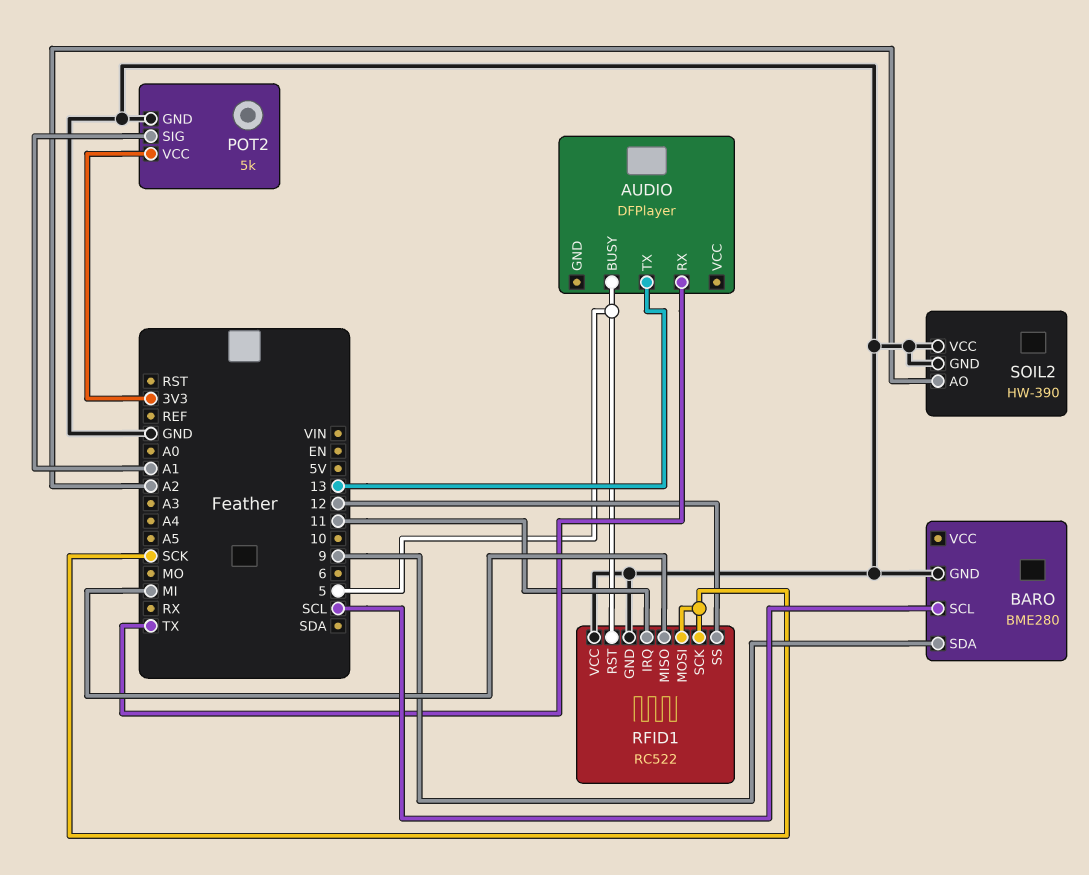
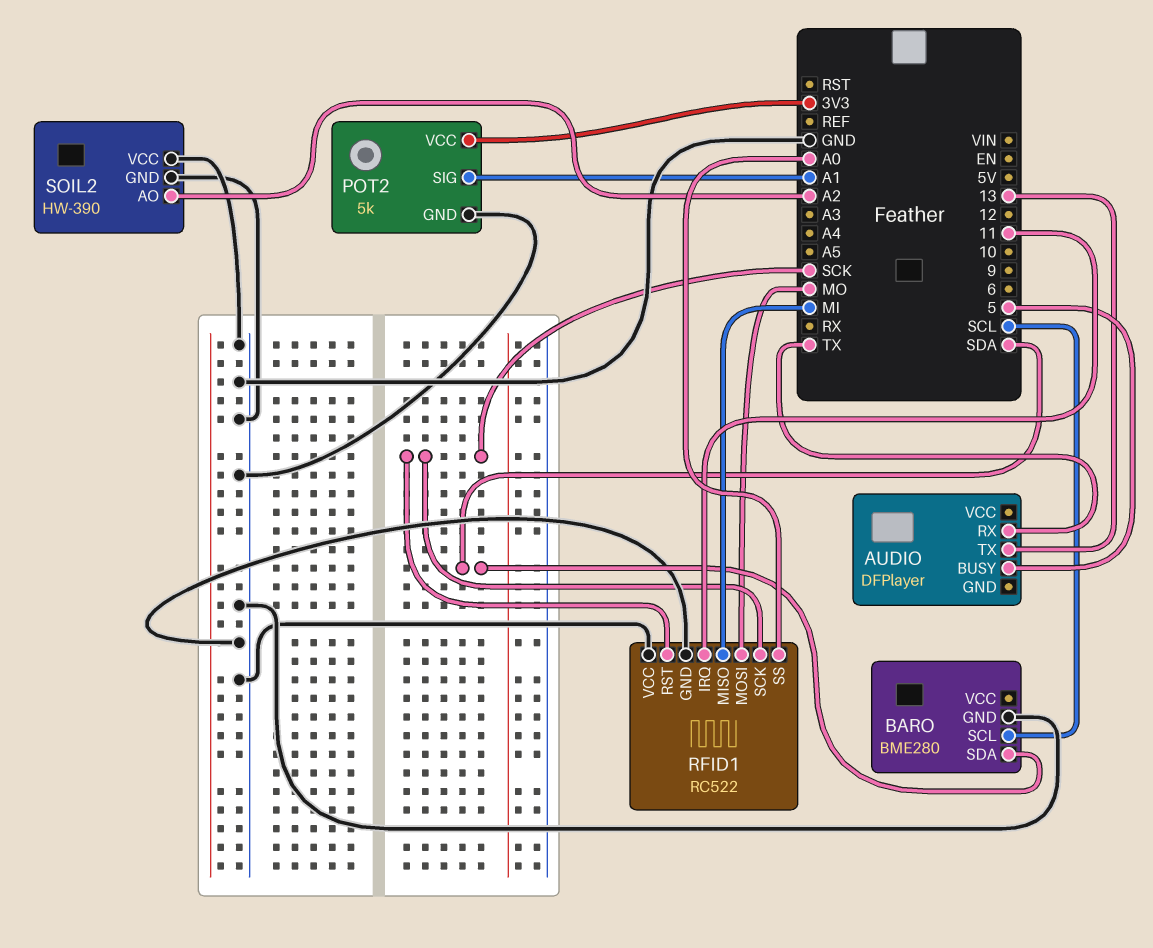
BARO pin SDA: 9 -> SDA
RFID1 pin MOSI: SCK -> MO
RFID1 pin RST: 5 -> SCK
RFID1 pin SS: 12 -> A0

